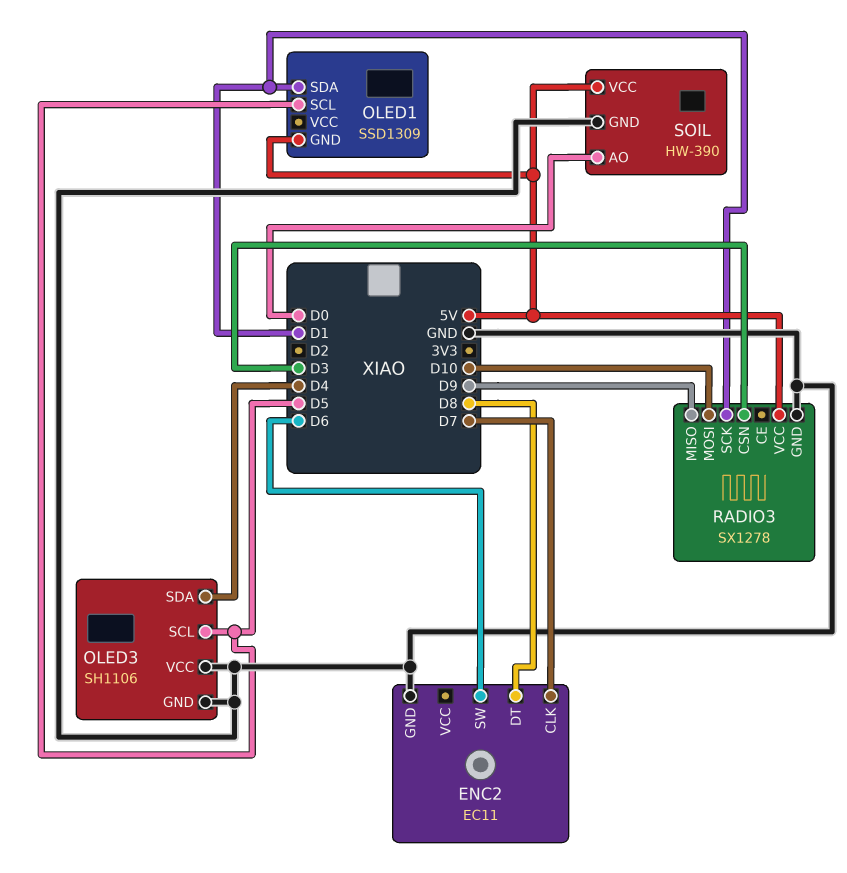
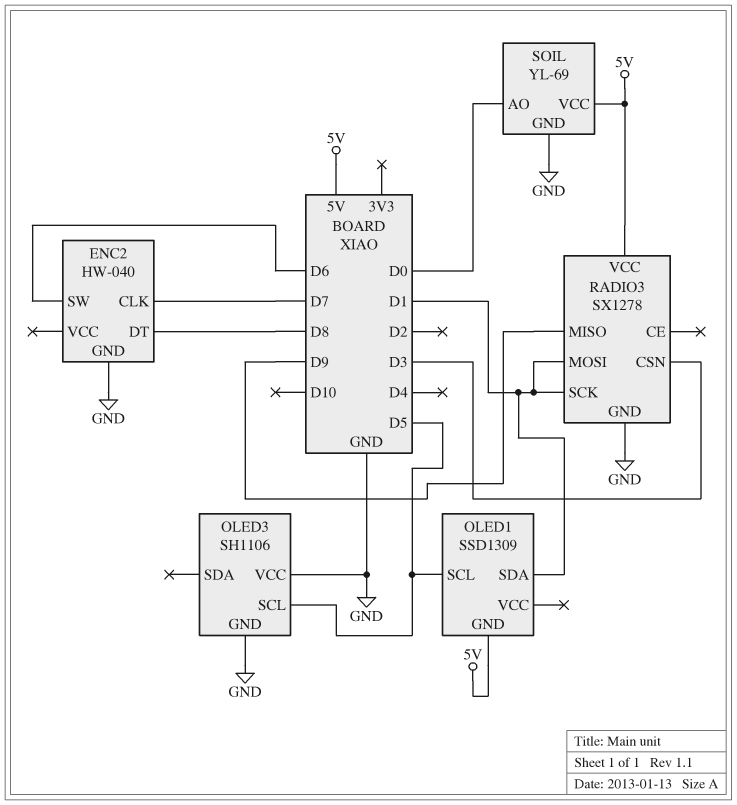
ENC2: EC11 -> HW-040
OLED3 pin SDA: D4 -> none
RADIO3 pin MOSI: D10 -> D1
SOIL: HW-390 -> YL-69

